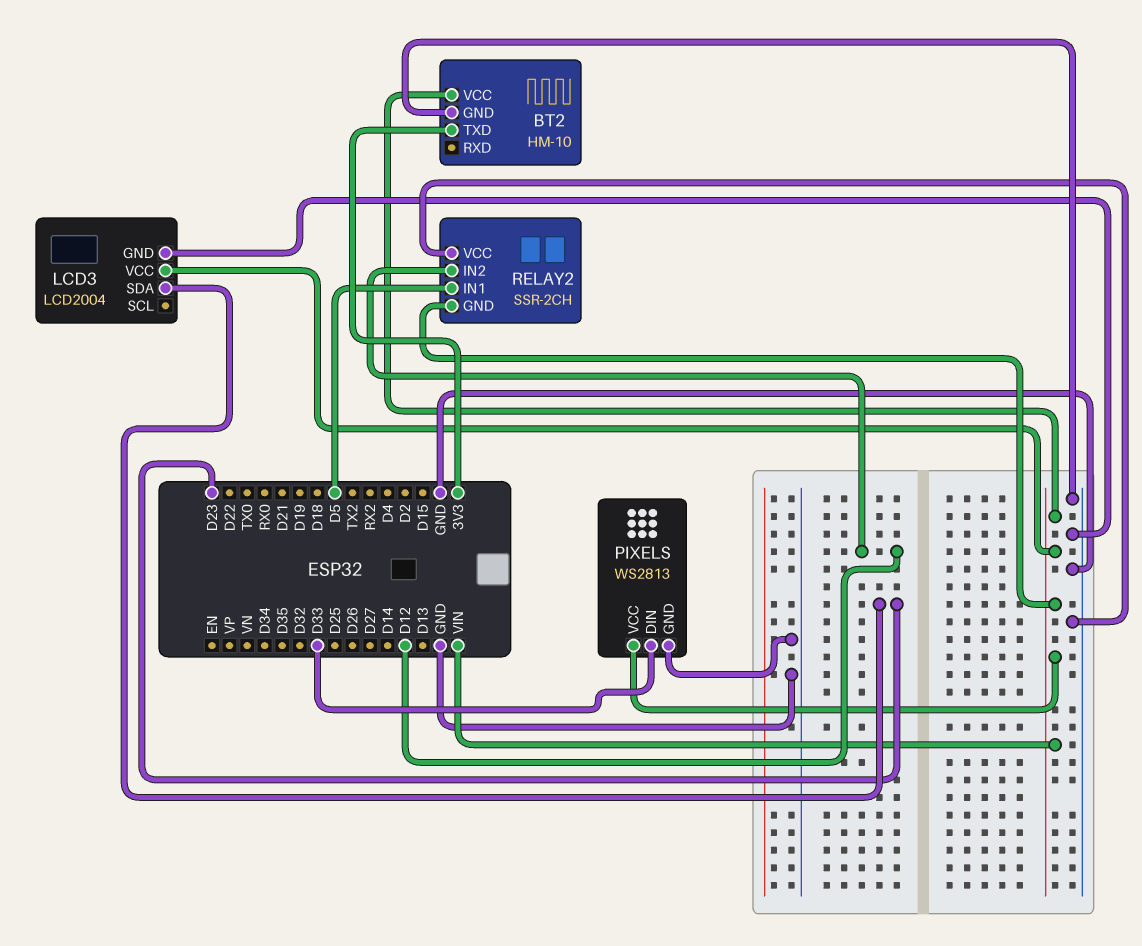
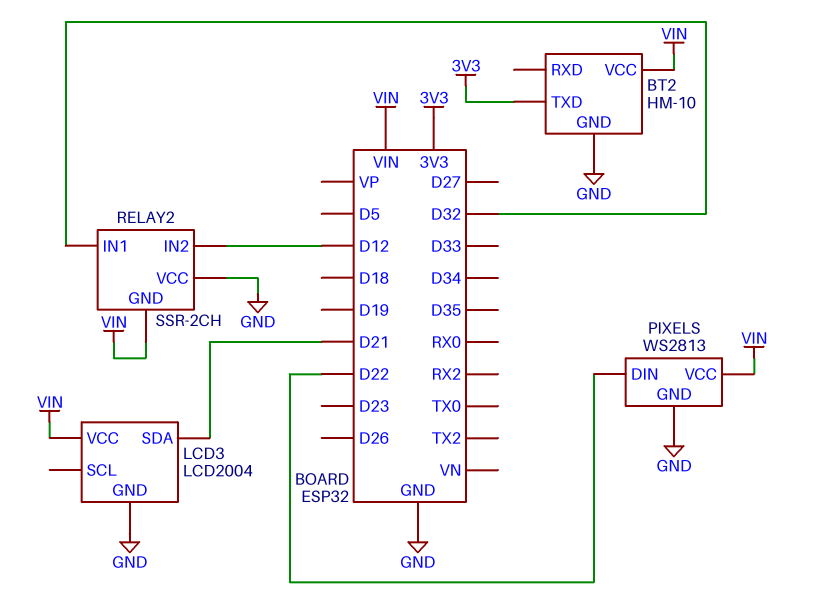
LCD3 pin SDA: D23 -> D21
PIXELS pin DIN: D33 -> D22
RELAY2 pin IN1: D5 -> D32

